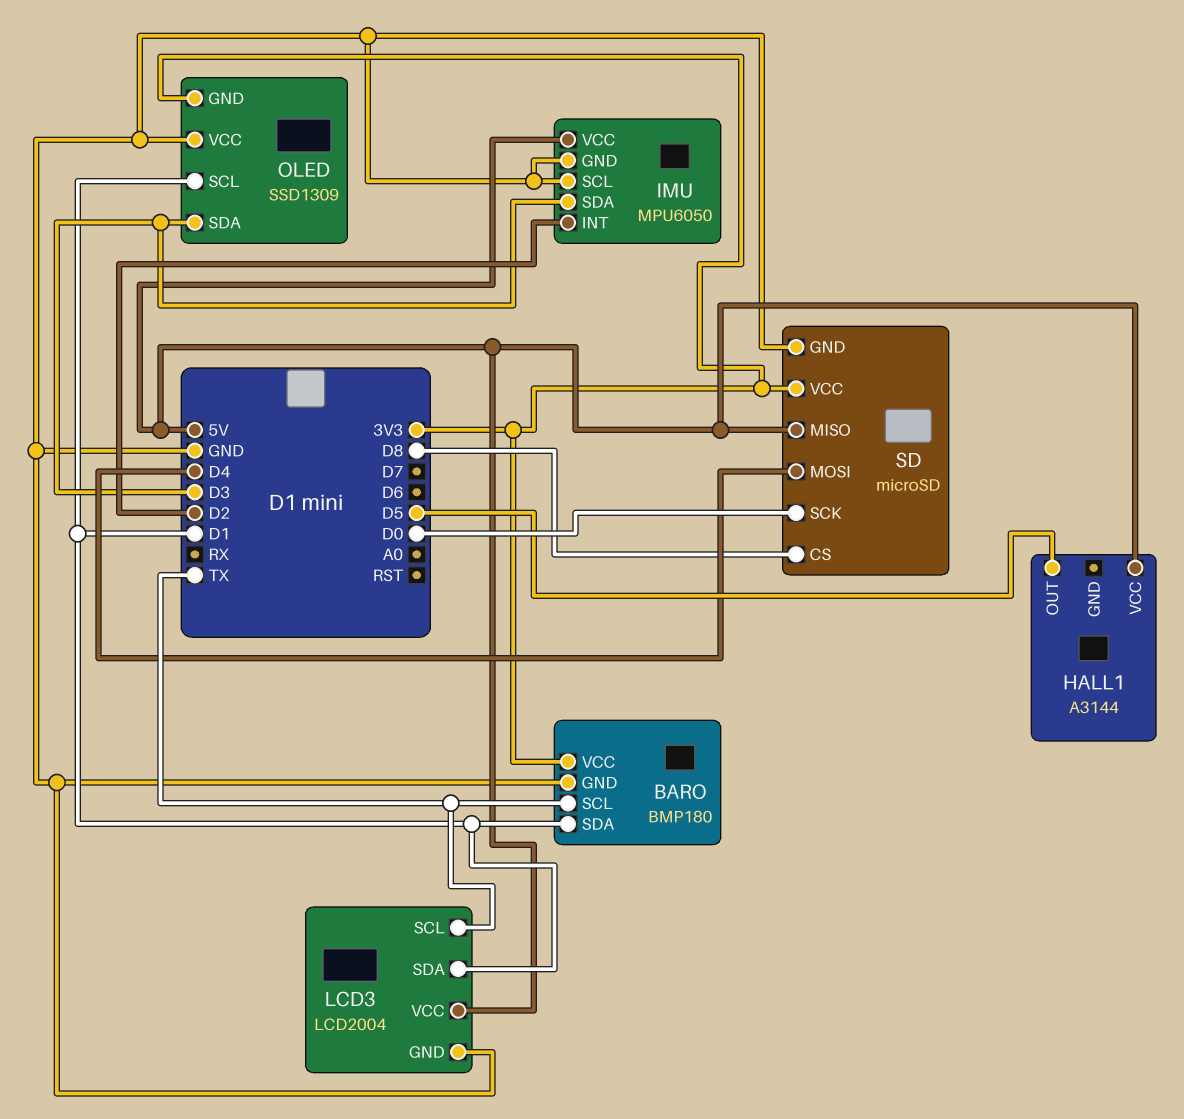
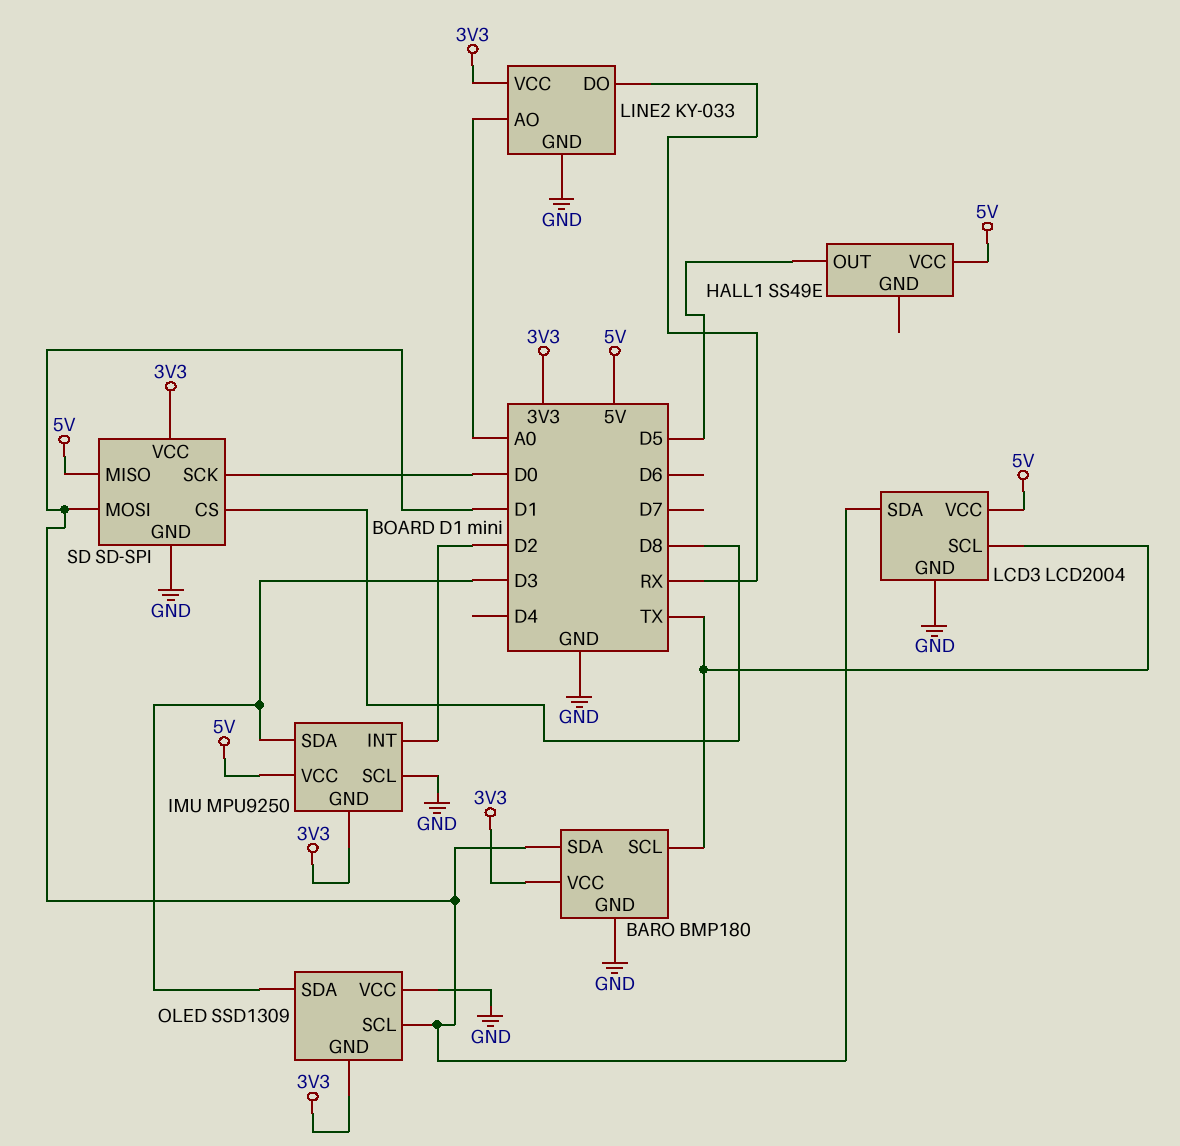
HALL1: A3144 -> SS49E
IMU: MPU6050 -> MPU9250
IMU pin GND: GND -> 3V3
LINE2: none -> KY-033
LINE2 pin AO: none -> A0
LINE2 pin DO: none -> RX
LINE2 pin GND: none -> GND
LINE2 pin VCC: none -> 3V3
SD: microSD -> SD-SPI
SD pin MOSI: D4 -> D1

